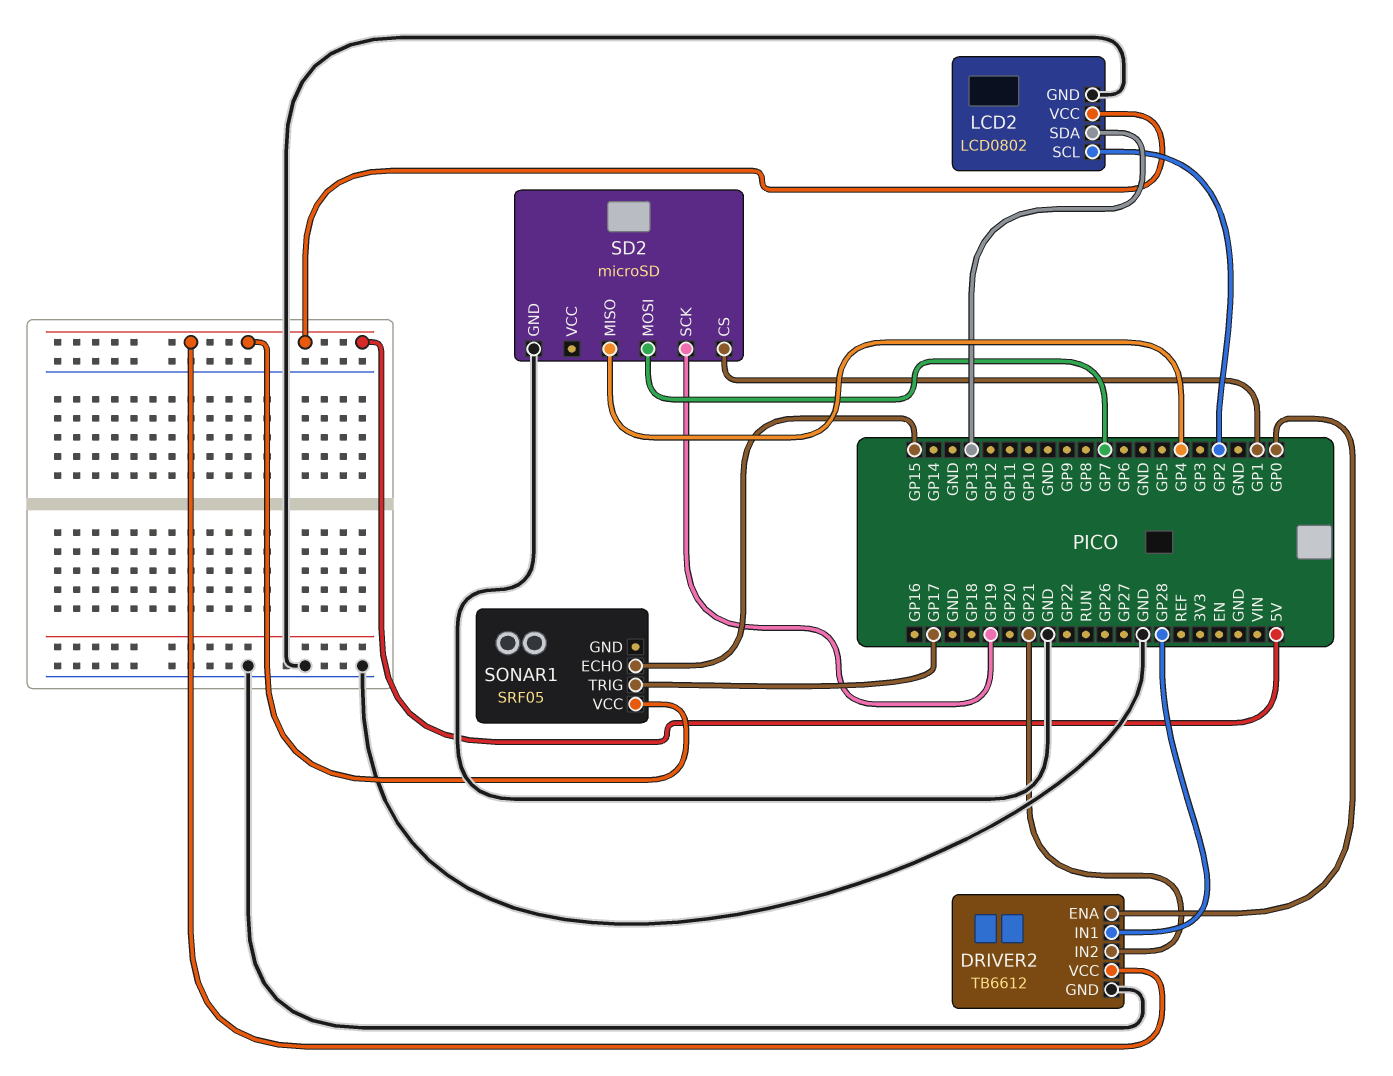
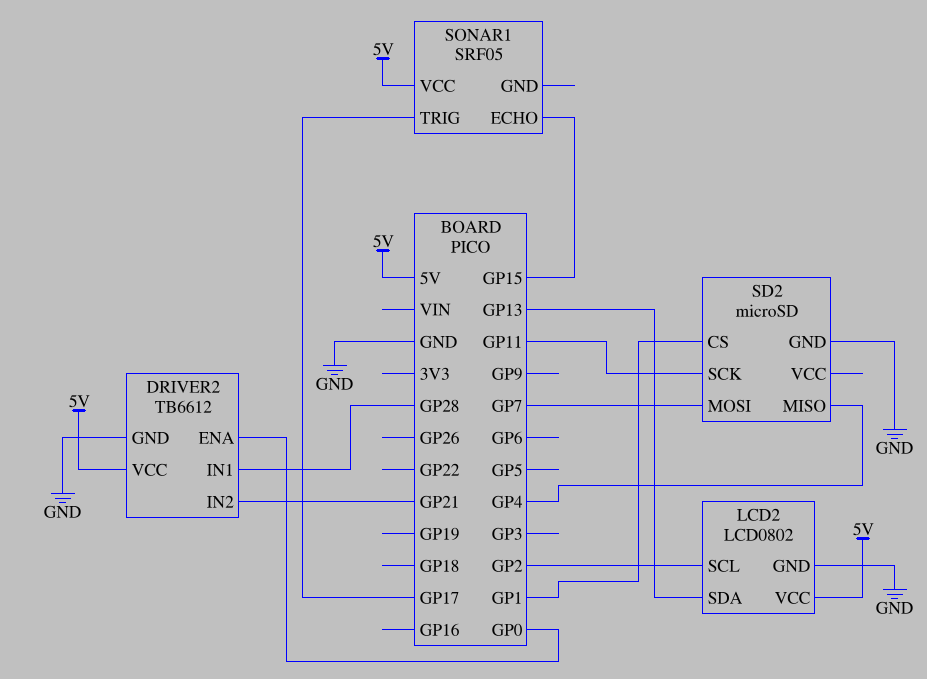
SD2 pin SCK: GP19 -> GP11

